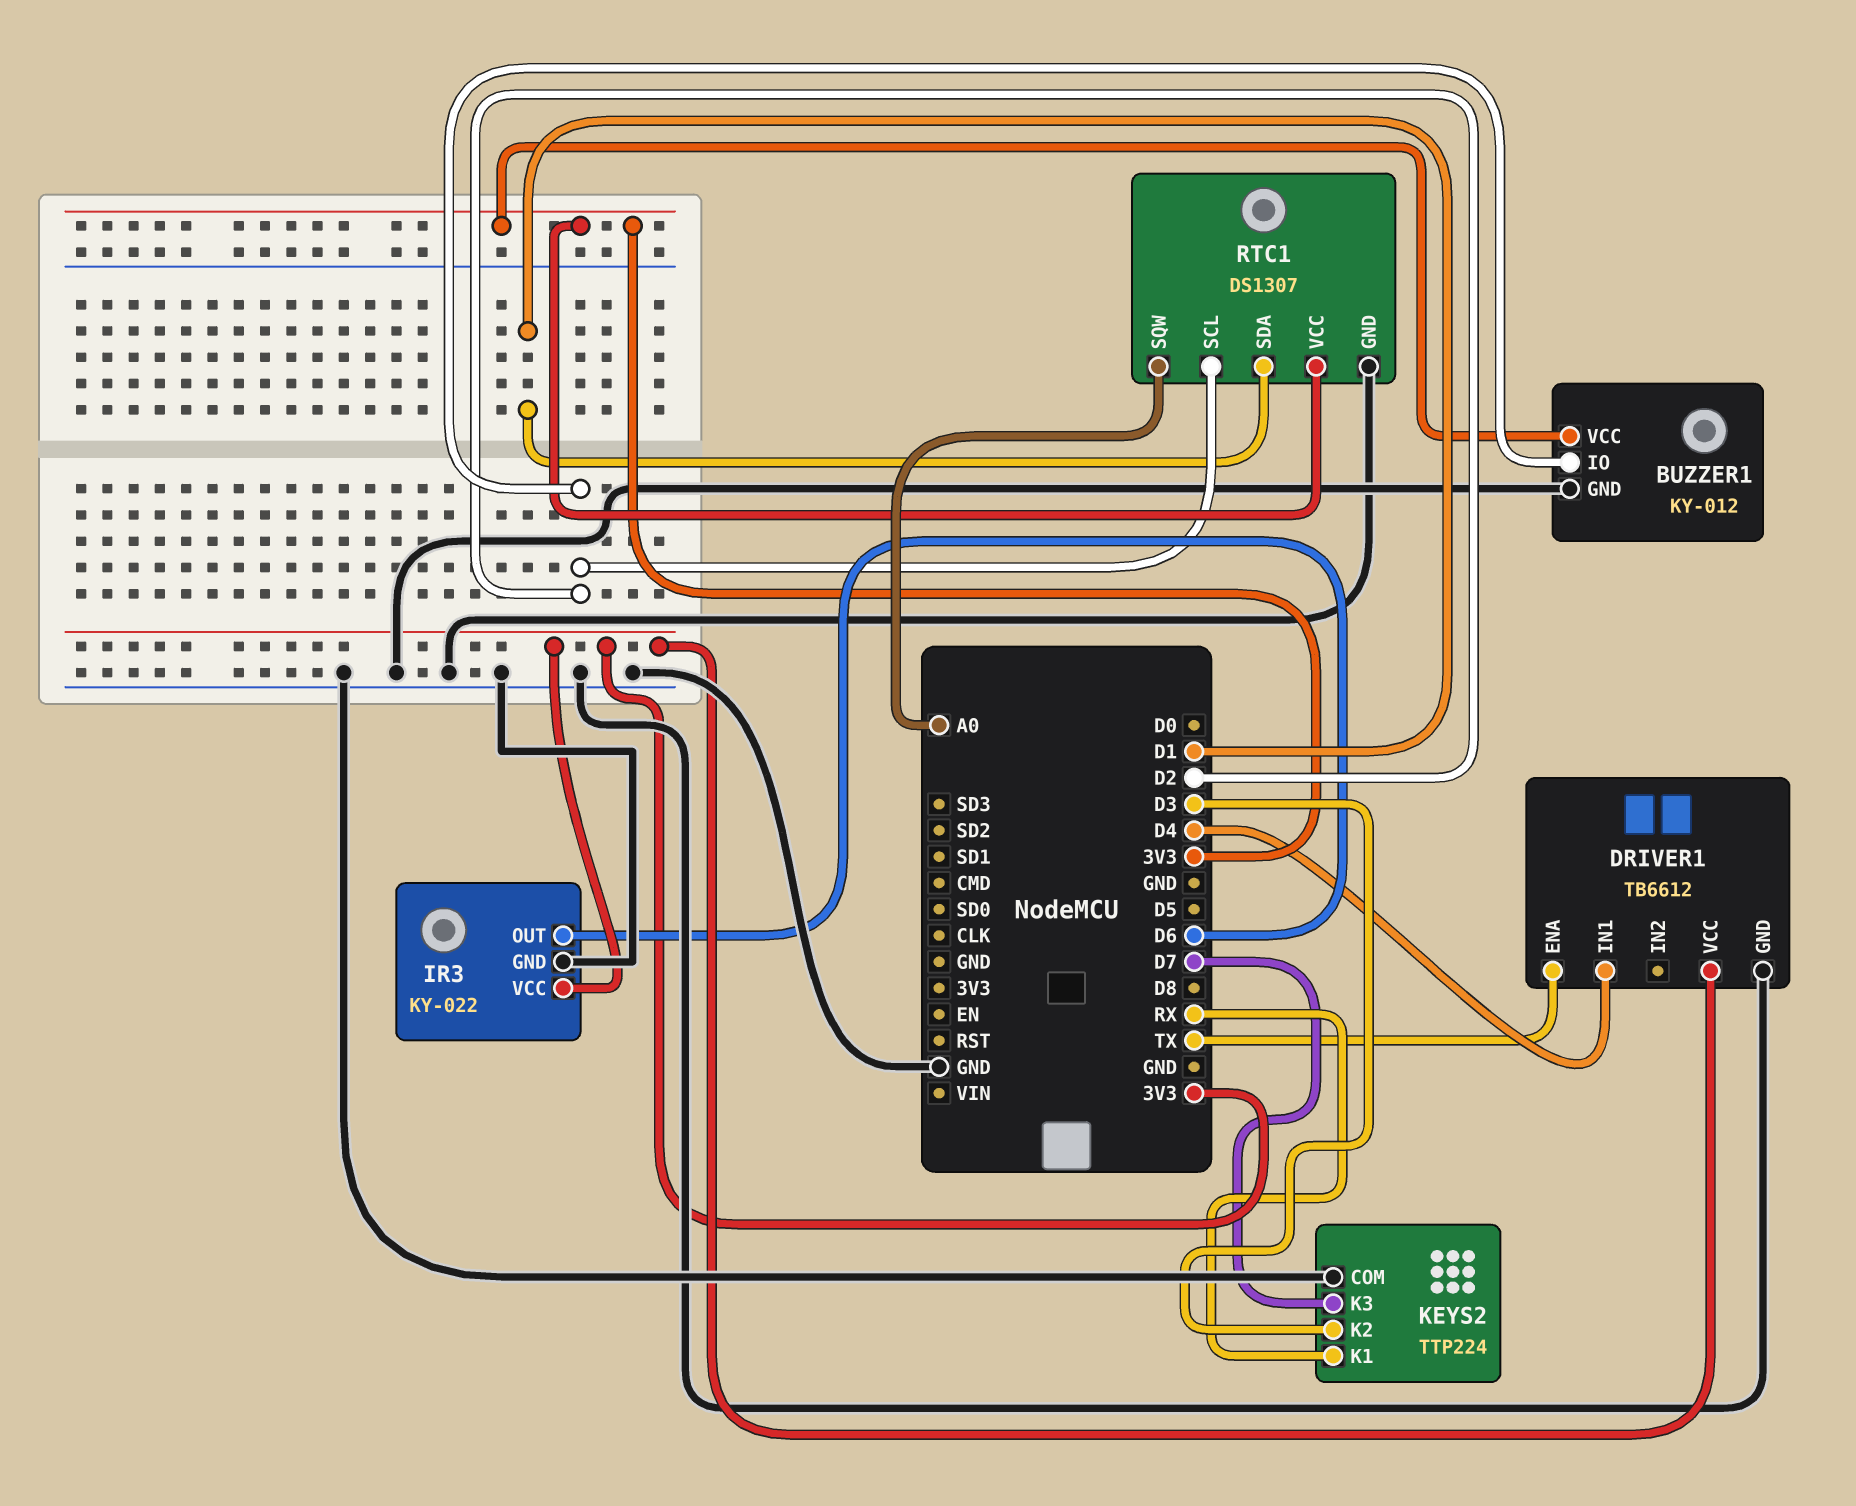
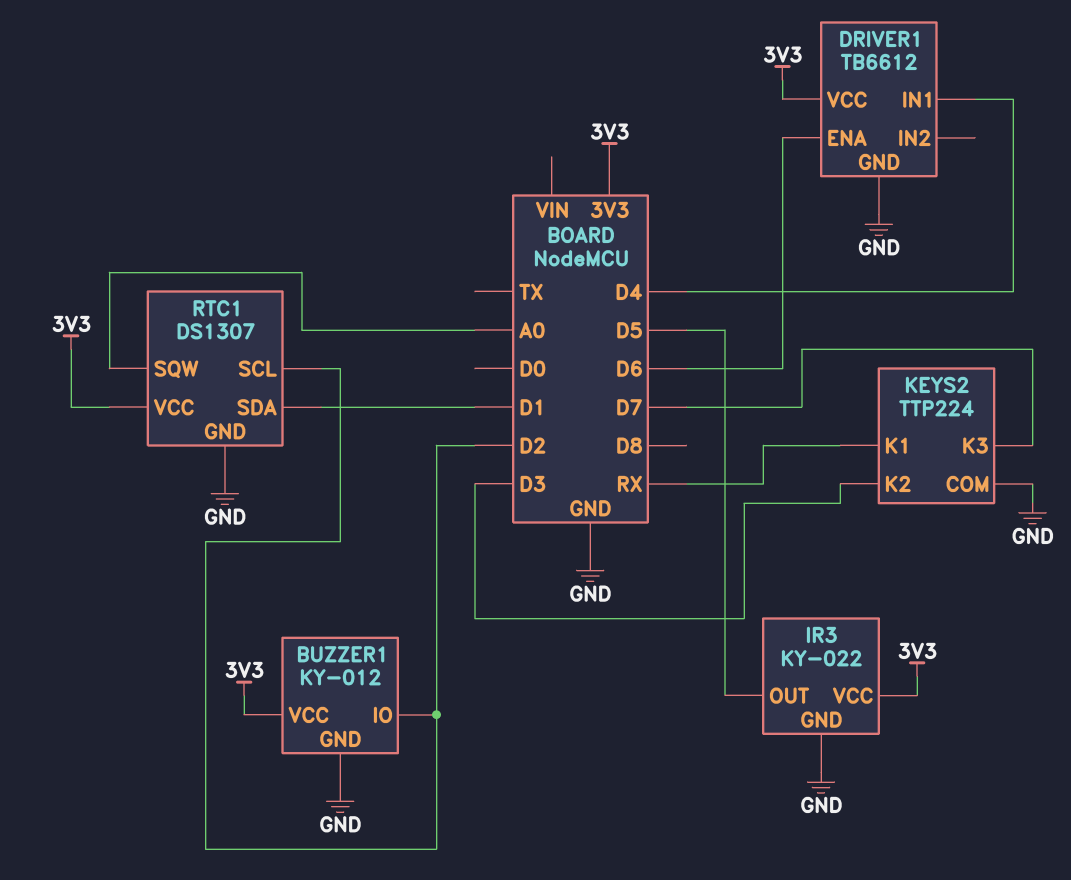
DRIVER1 pin ENA: TX -> D6
IR3 pin OUT: D6 -> D5

